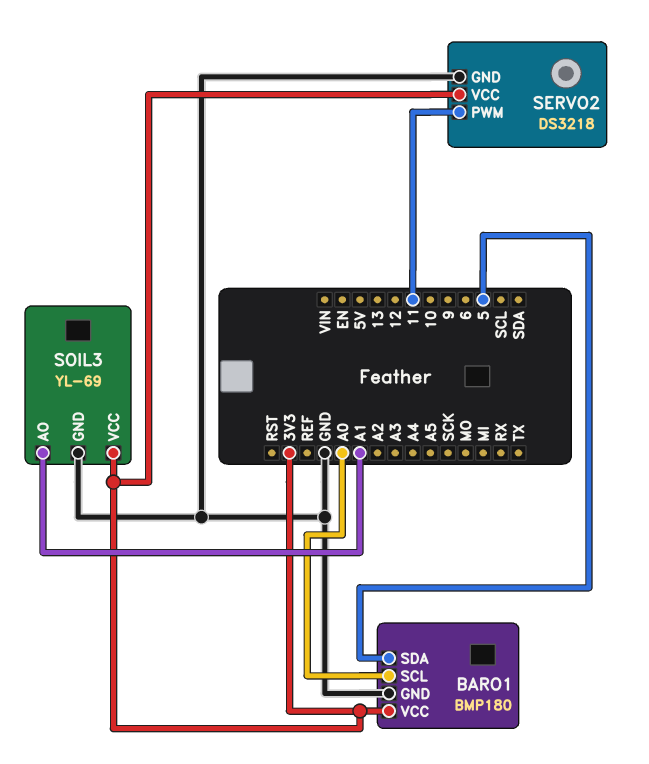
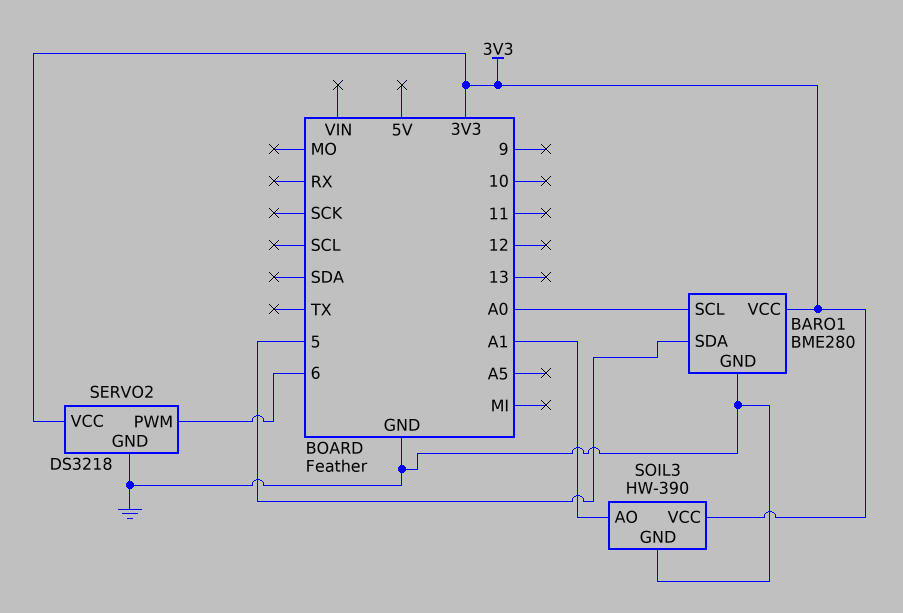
BARO1: BMP180 -> BME280
SERVO2 pin PWM: 11 -> 6
SOIL3: YL-69 -> HW-390

